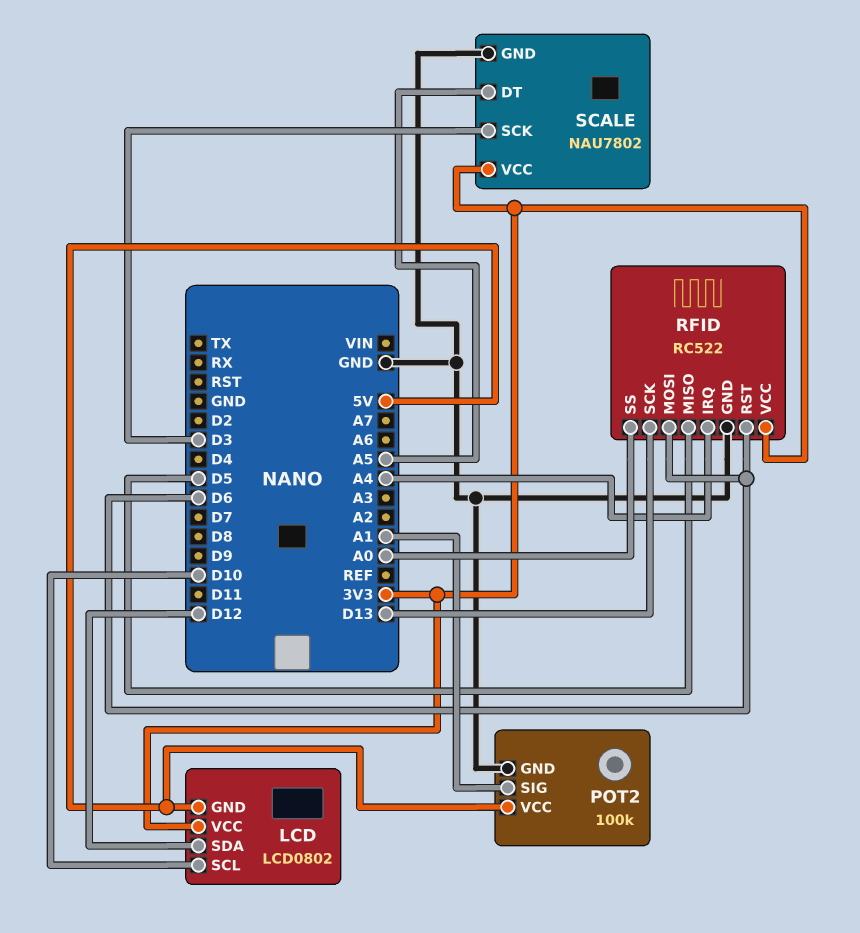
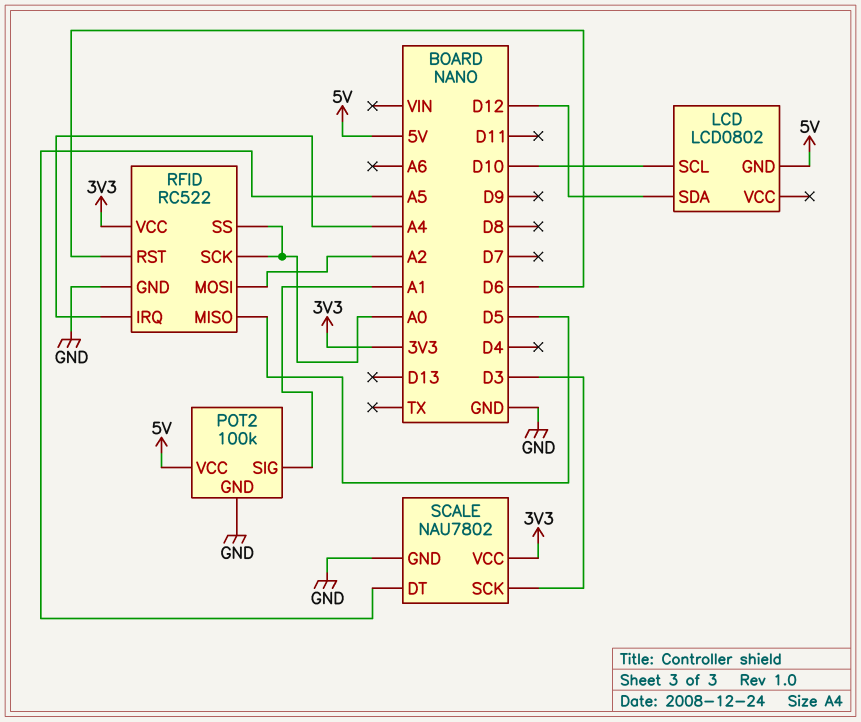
LCD pin VCC: 3V3 -> none
RFID pin MOSI: D6 -> A2
RFID pin SCK: D13 -> A0

